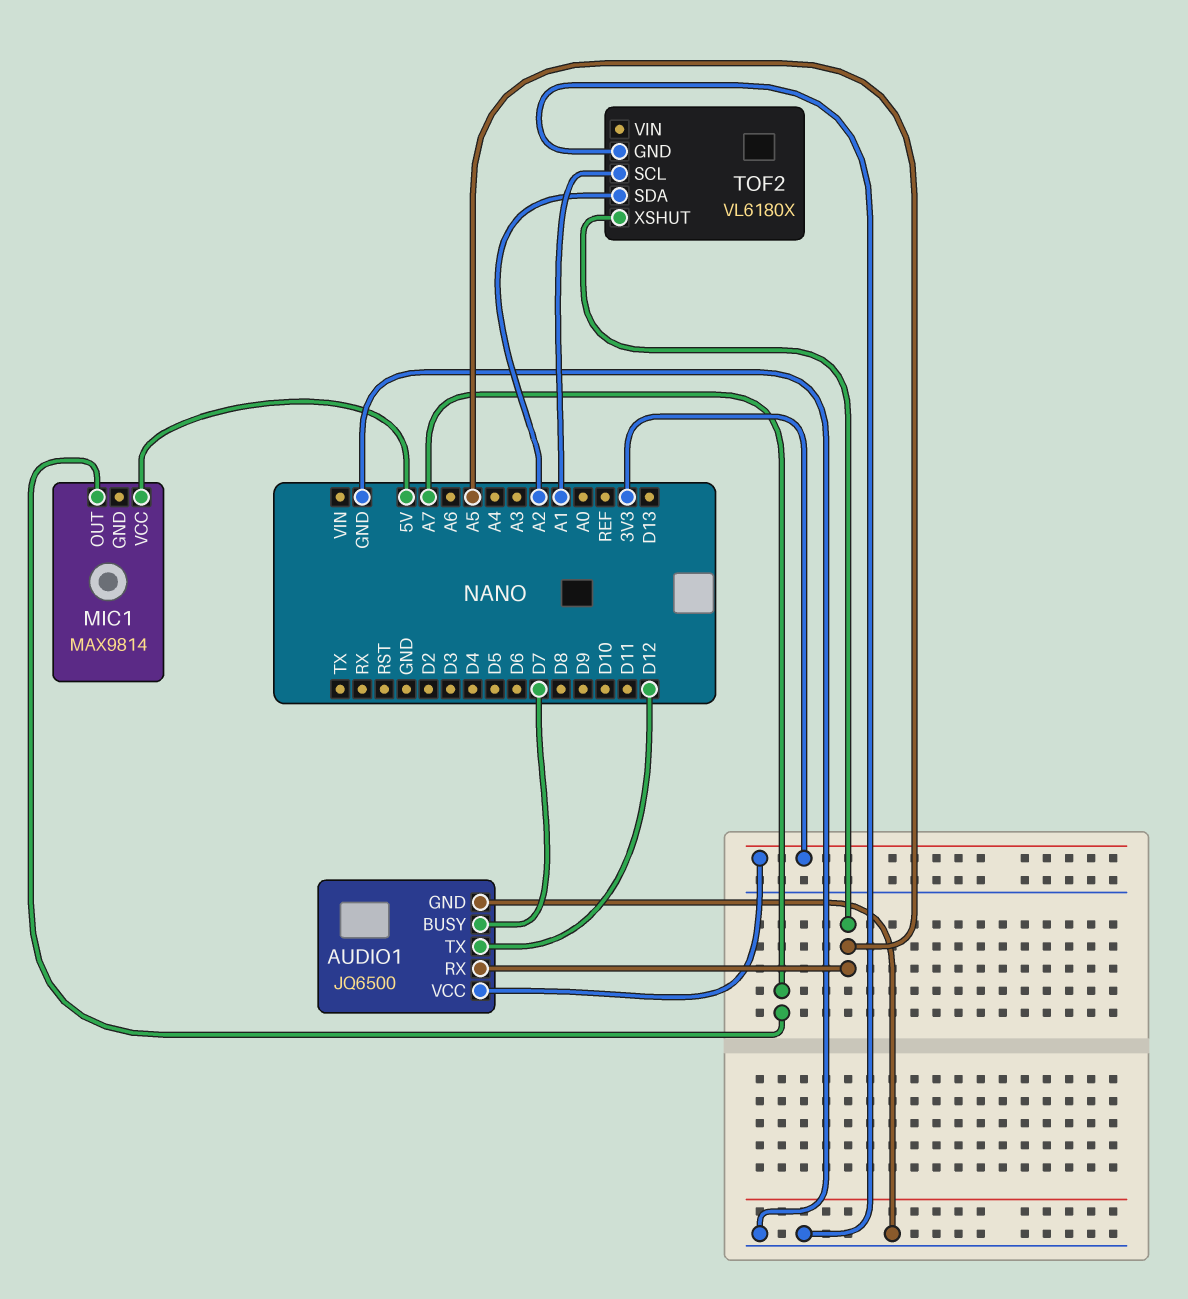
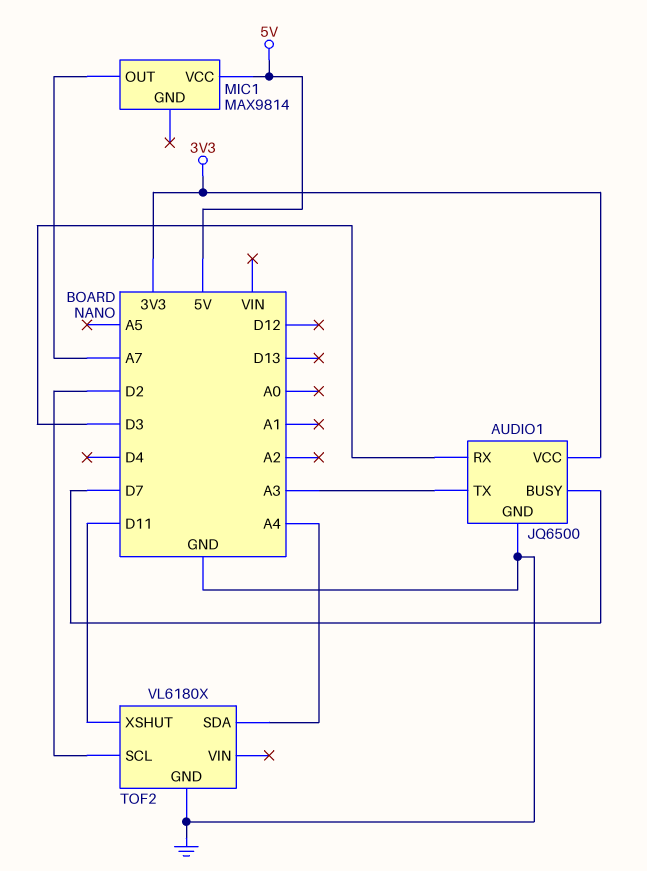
AUDIO1 pin RX: A5 -> D3
AUDIO1 pin TX: D12 -> A3
TOF2 pin SCL: A1 -> D2
TOF2 pin SDA: A2 -> A4
TOF2 pin XSHUT: A5 -> D11

